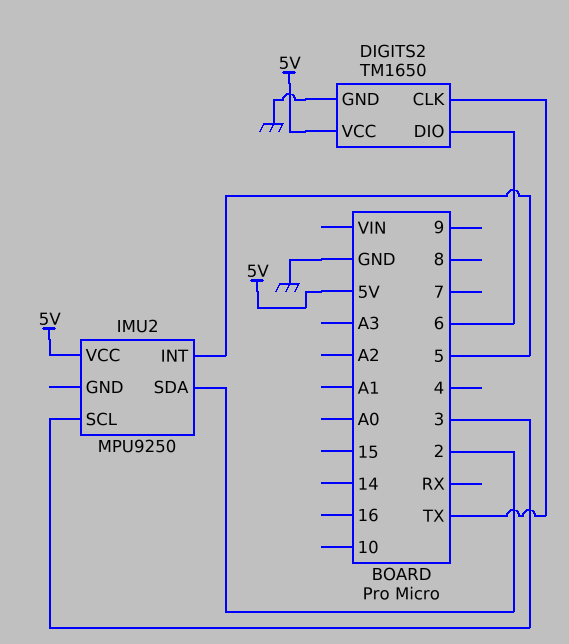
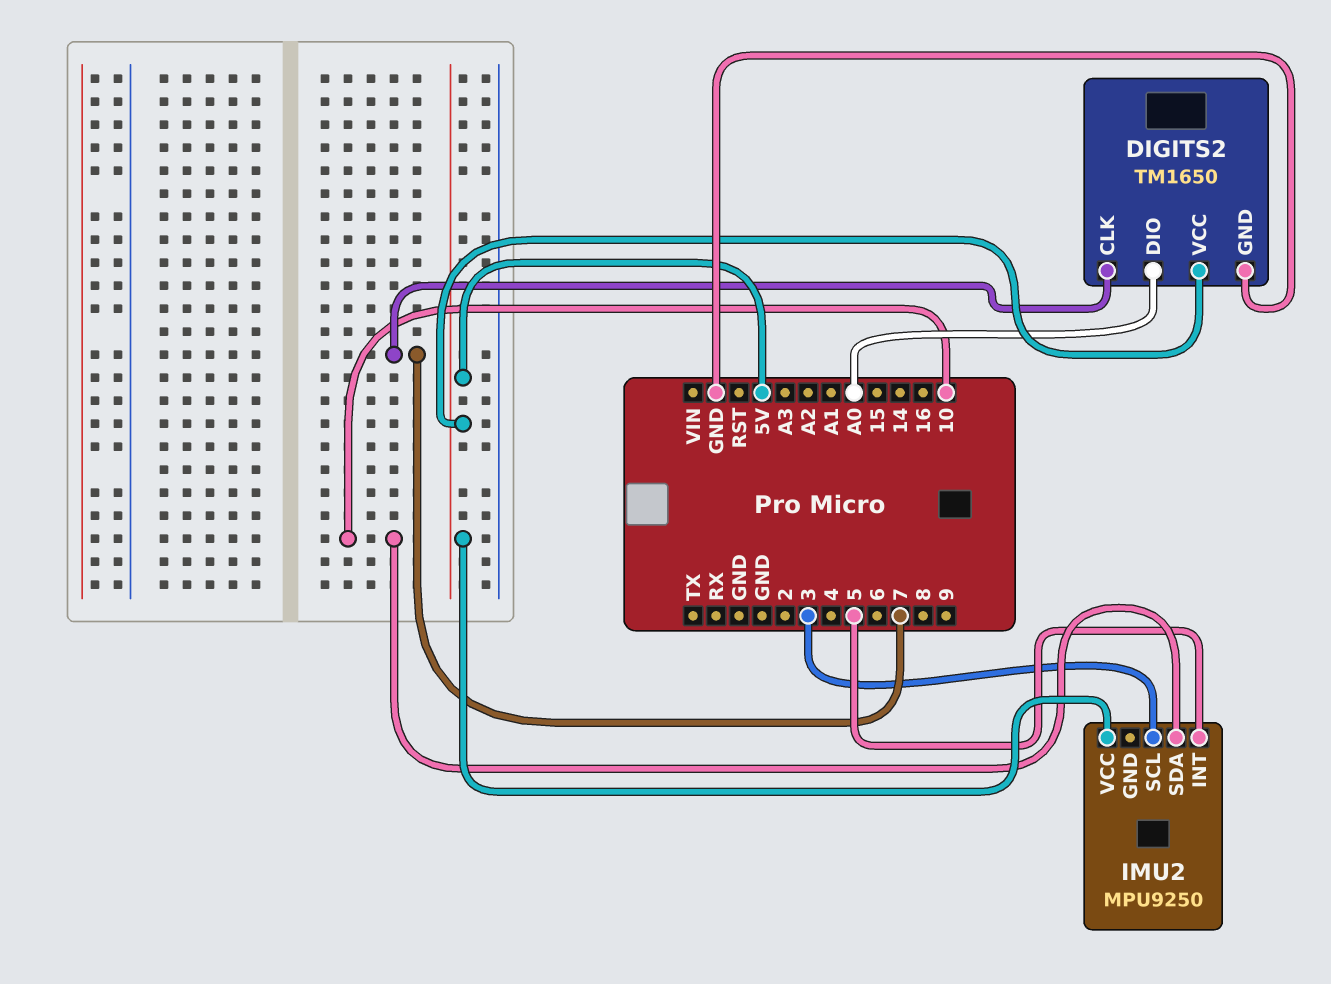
DIGITS2 pin CLK: TX -> 7
DIGITS2 pin DIO: 6 -> A0
IMU2 pin SDA: 2 -> 10

